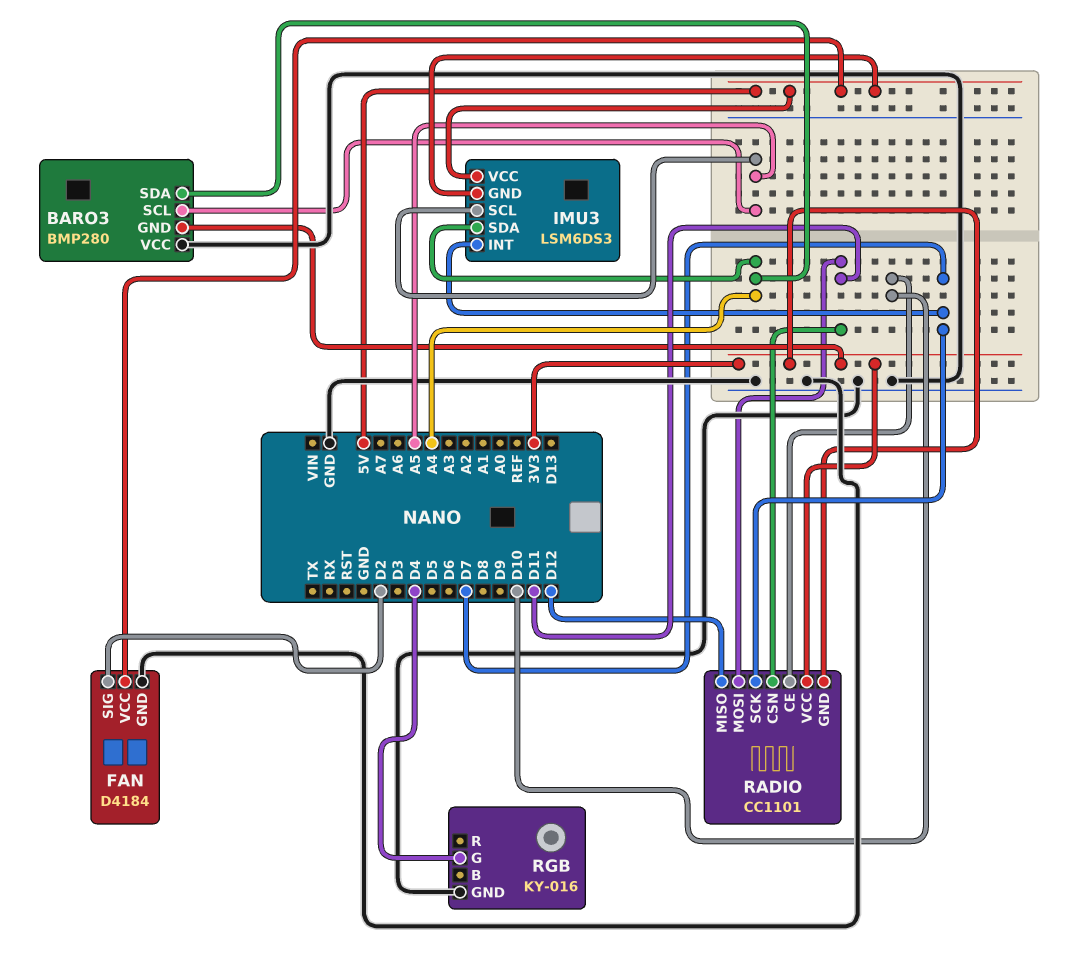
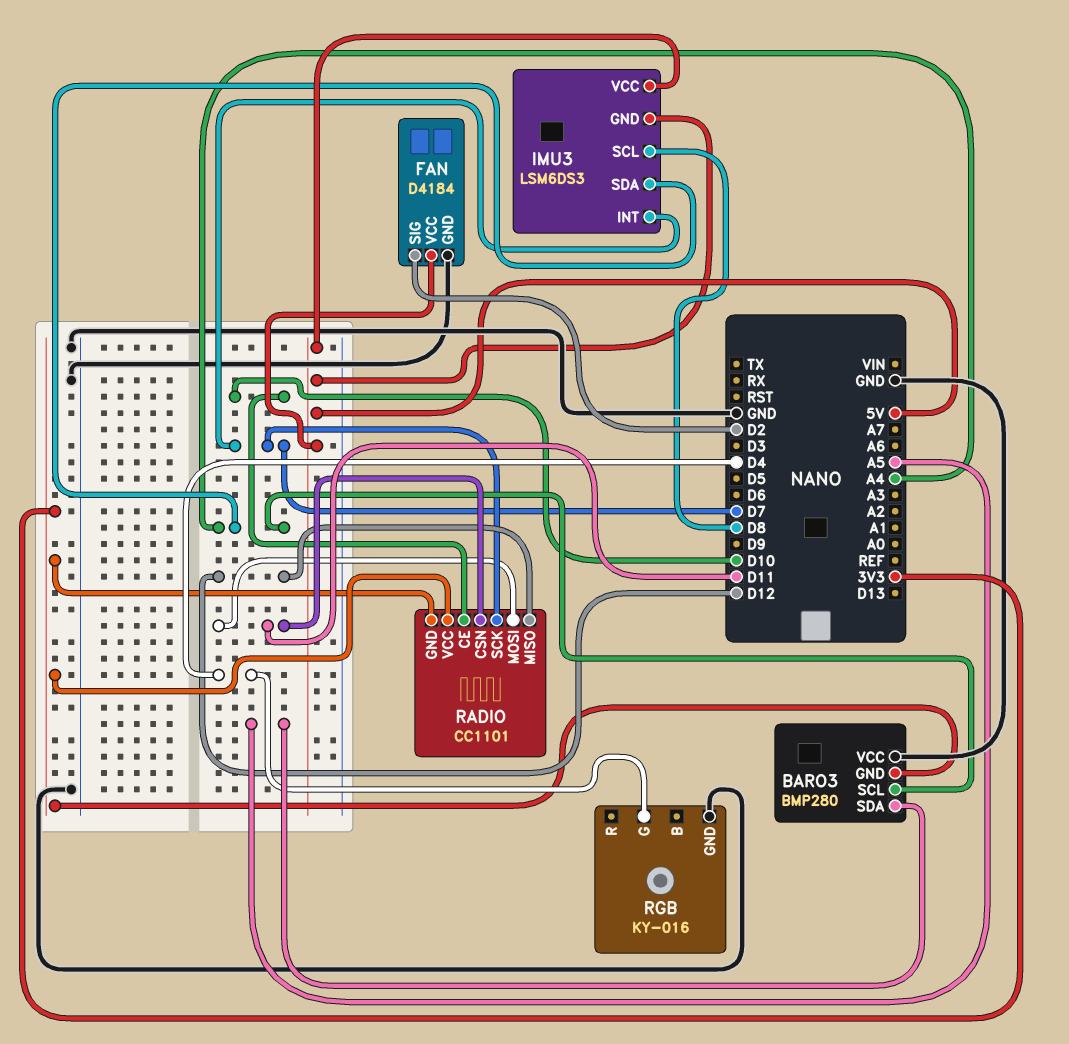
BARO3 pin SCL: A5 -> A4
BARO3 pin SDA: A4 -> A5
IMU3 pin SCL: A5 -> D8

